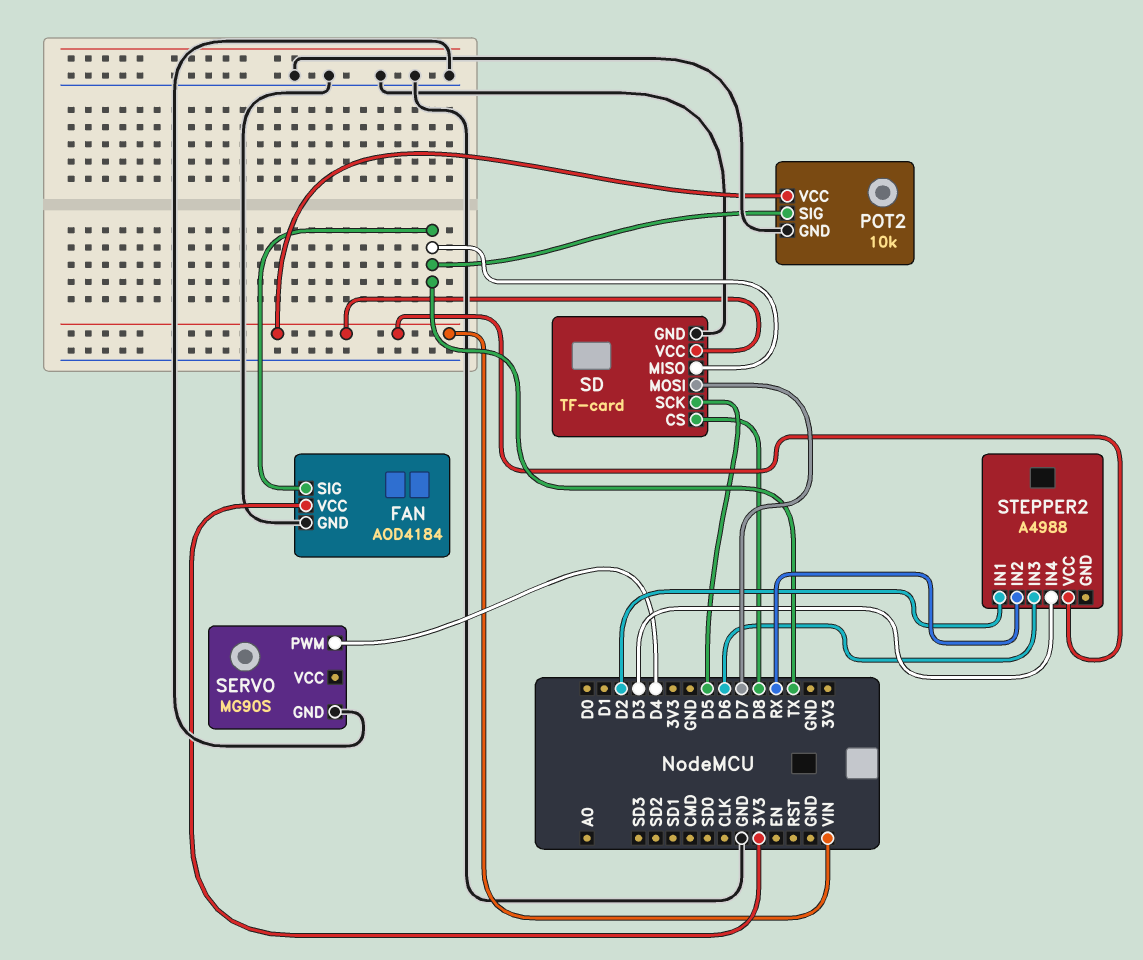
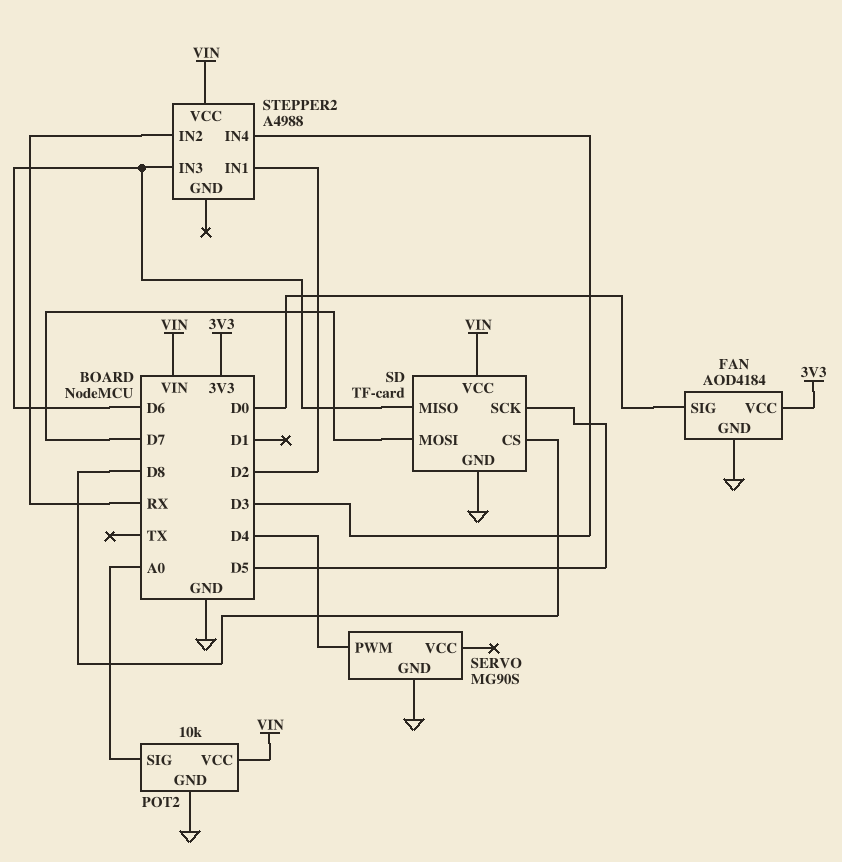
FAN pin SIG: TX -> D0
POT2 pin SIG: TX -> A0
SD pin MISO: TX -> D6

